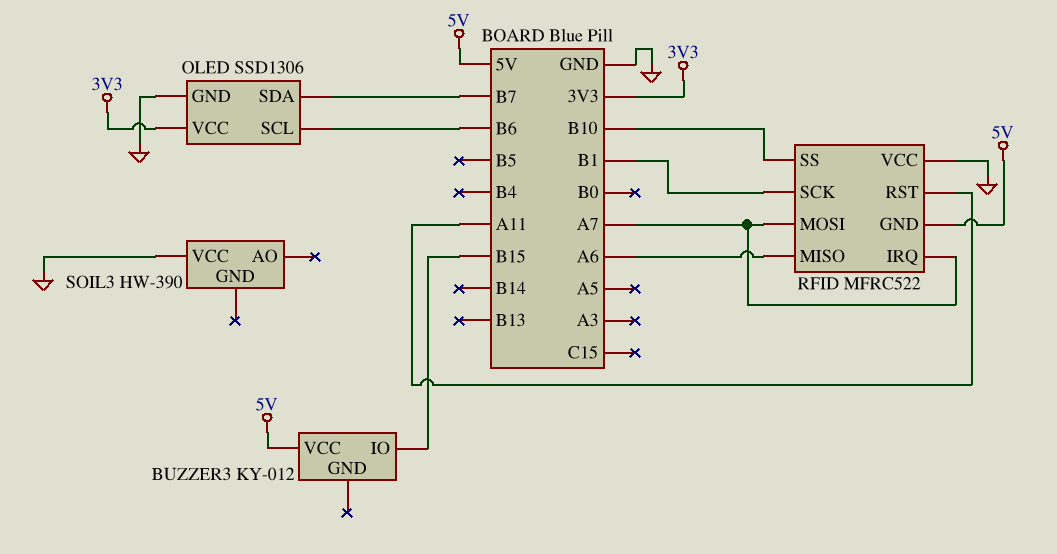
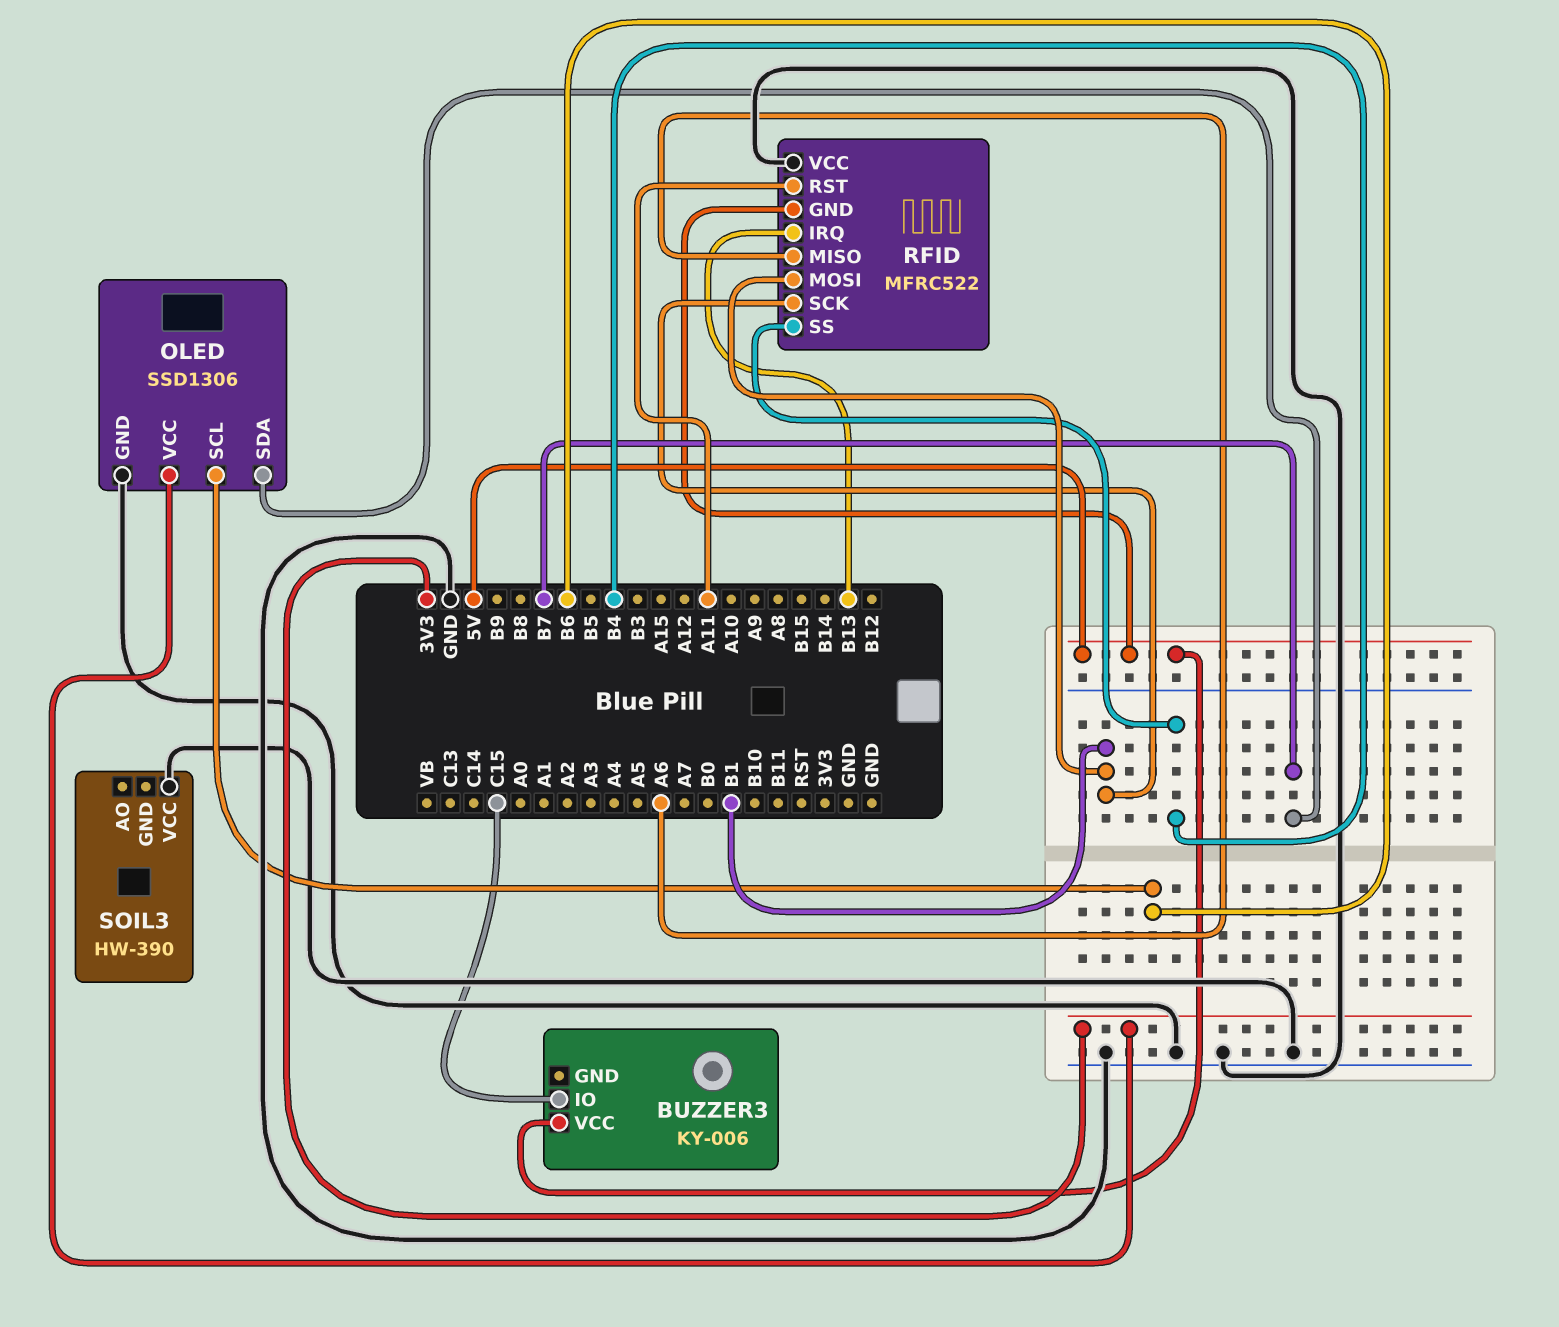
BUZZER3: KY-012 -> KY-006
BUZZER3 pin IO: B15 -> C15
RFID pin IRQ: A7 -> B13
RFID pin MOSI: A7 -> B1
RFID pin SS: B10 -> B4

